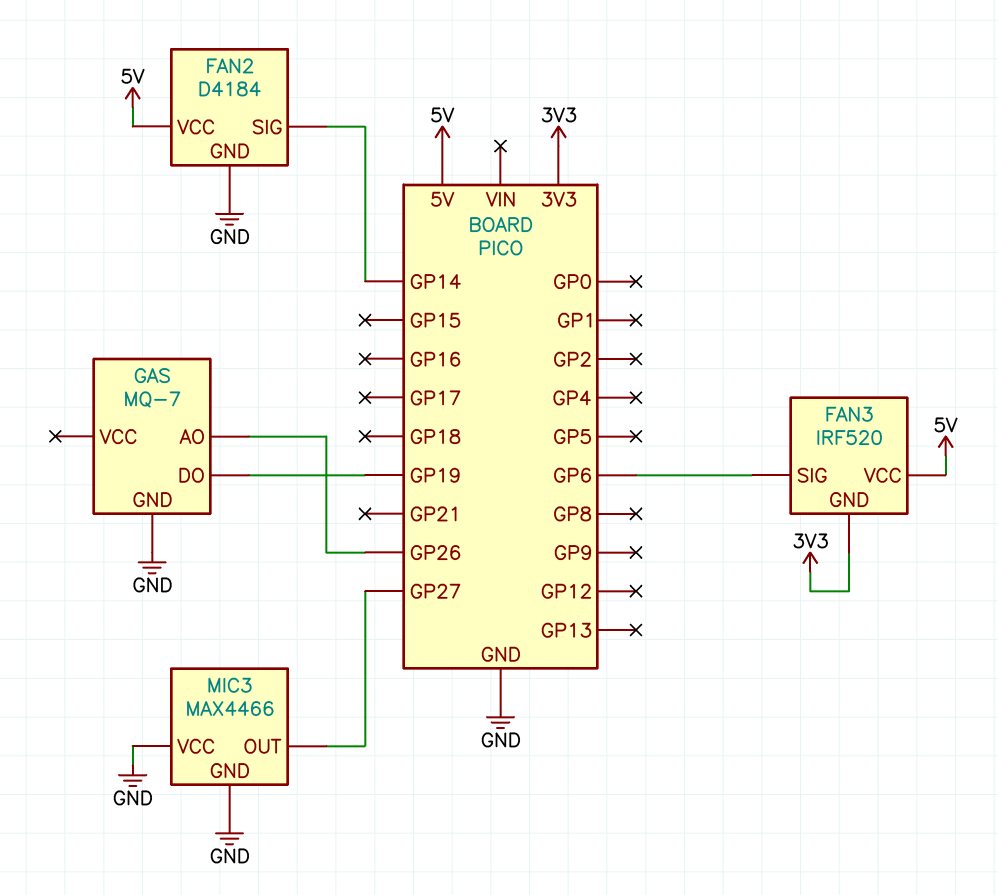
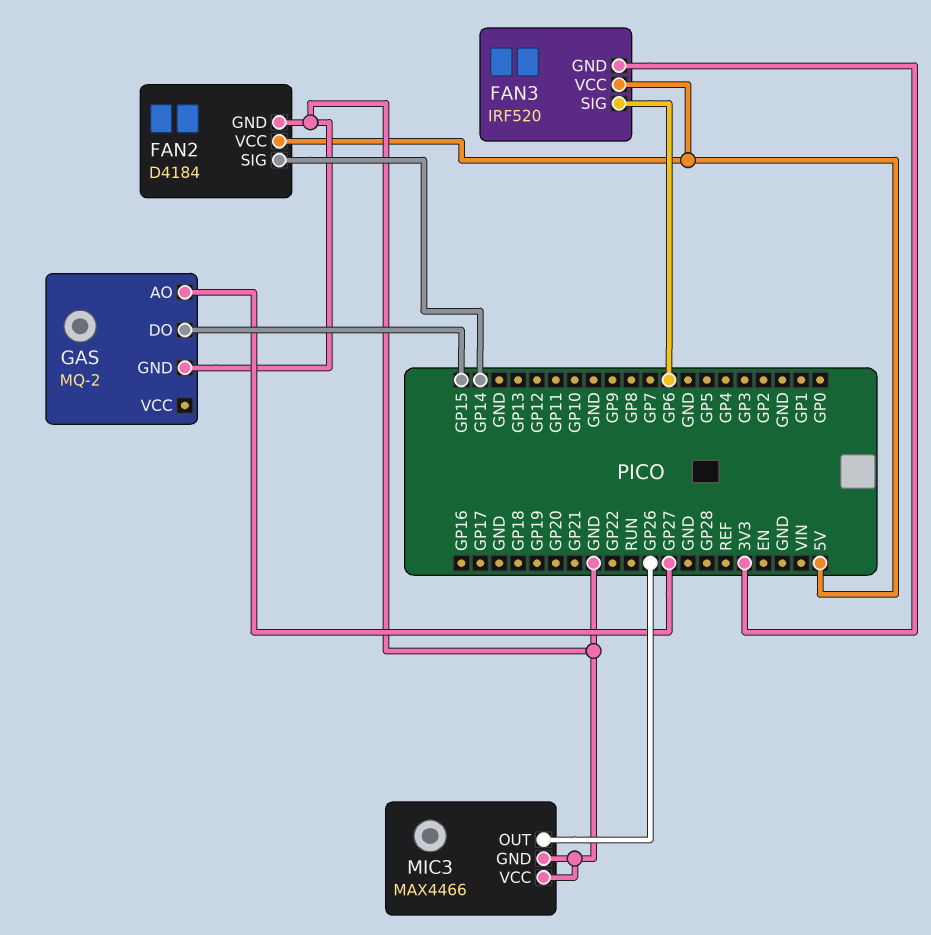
GAS: MQ-7 -> MQ-2
GAS pin AO: GP26 -> GP27
GAS pin DO: GP19 -> GP15
MIC3 pin OUT: GP27 -> GP26

